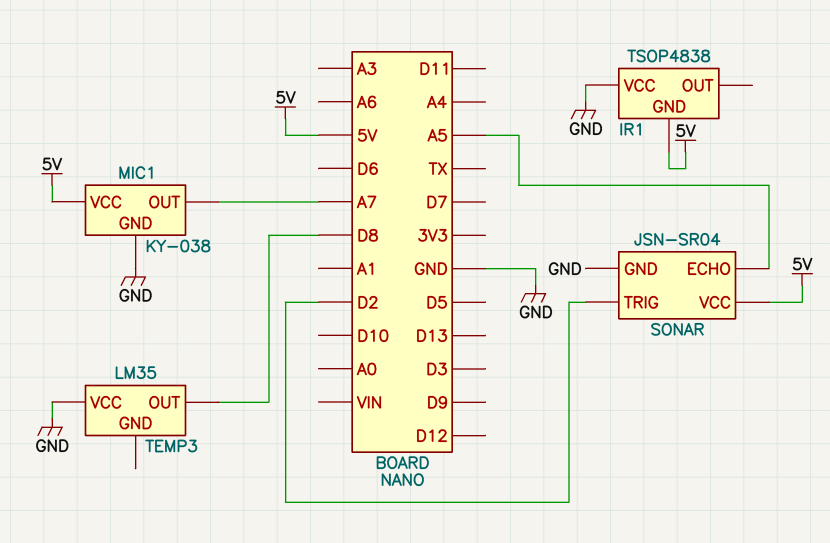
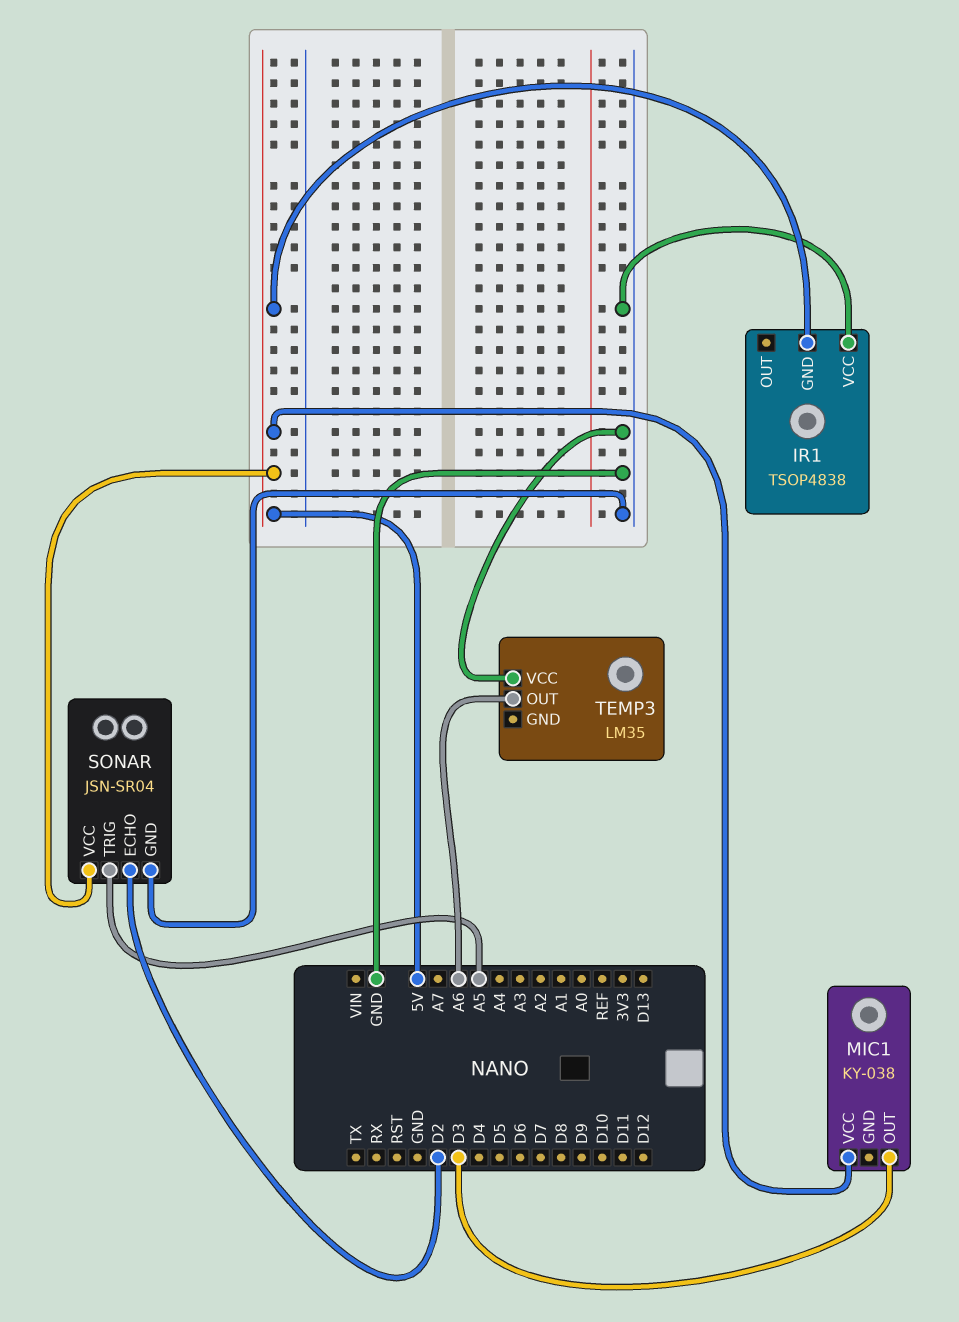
MIC1 pin GND: GND -> none
MIC1 pin OUT: A7 -> D3
SONAR pin ECHO: A5 -> D2
SONAR pin TRIG: D2 -> A5
TEMP3 pin OUT: D8 -> A6

